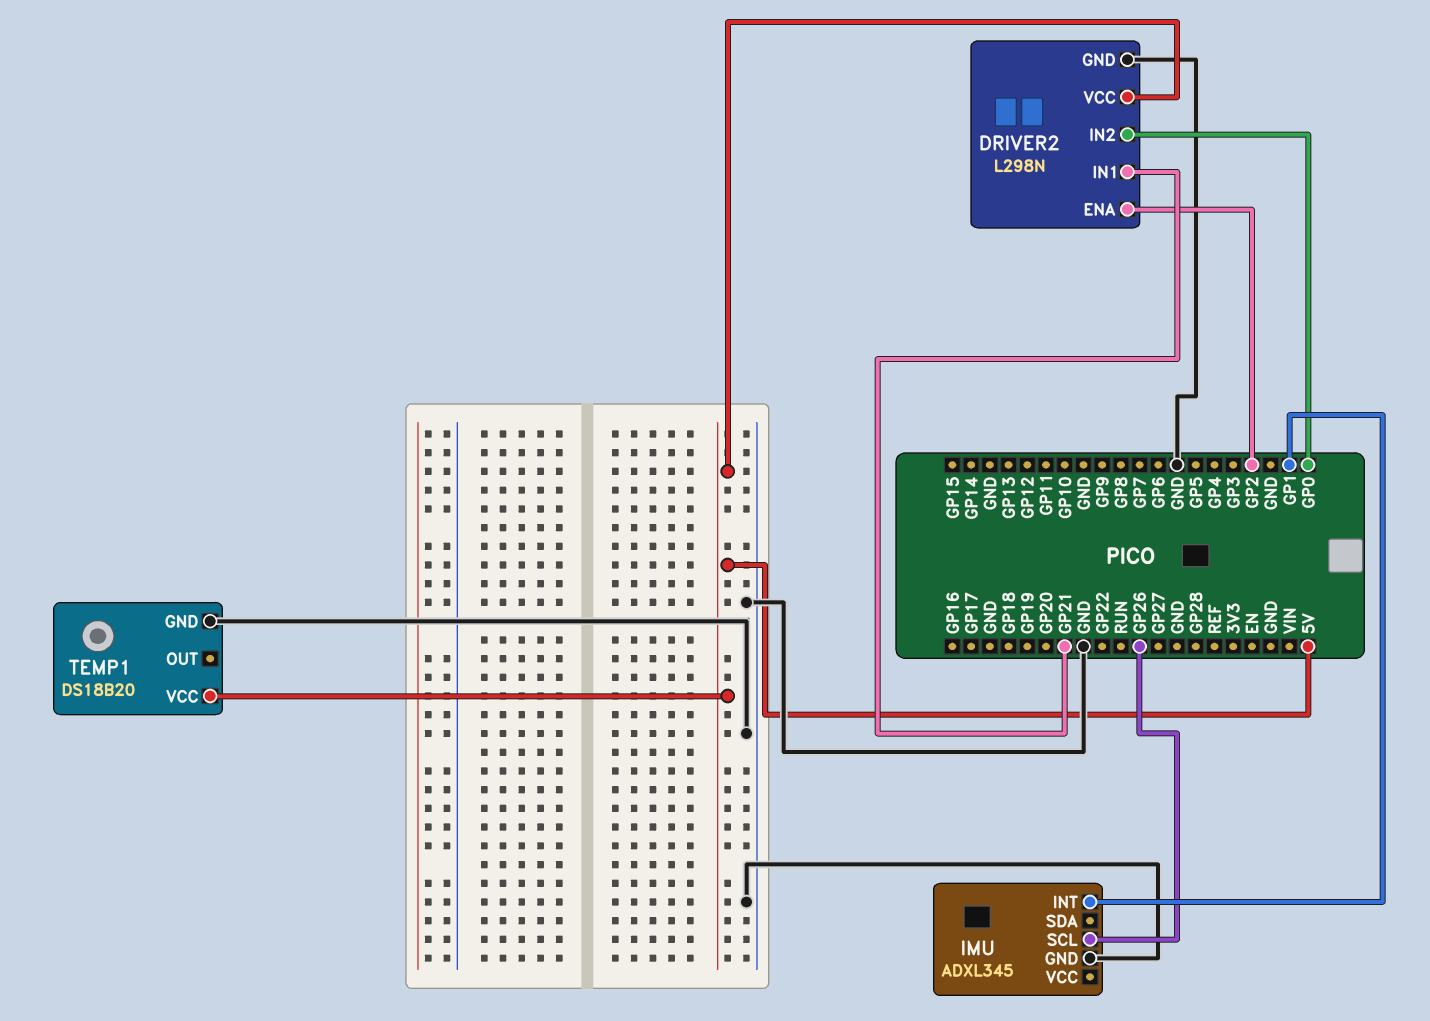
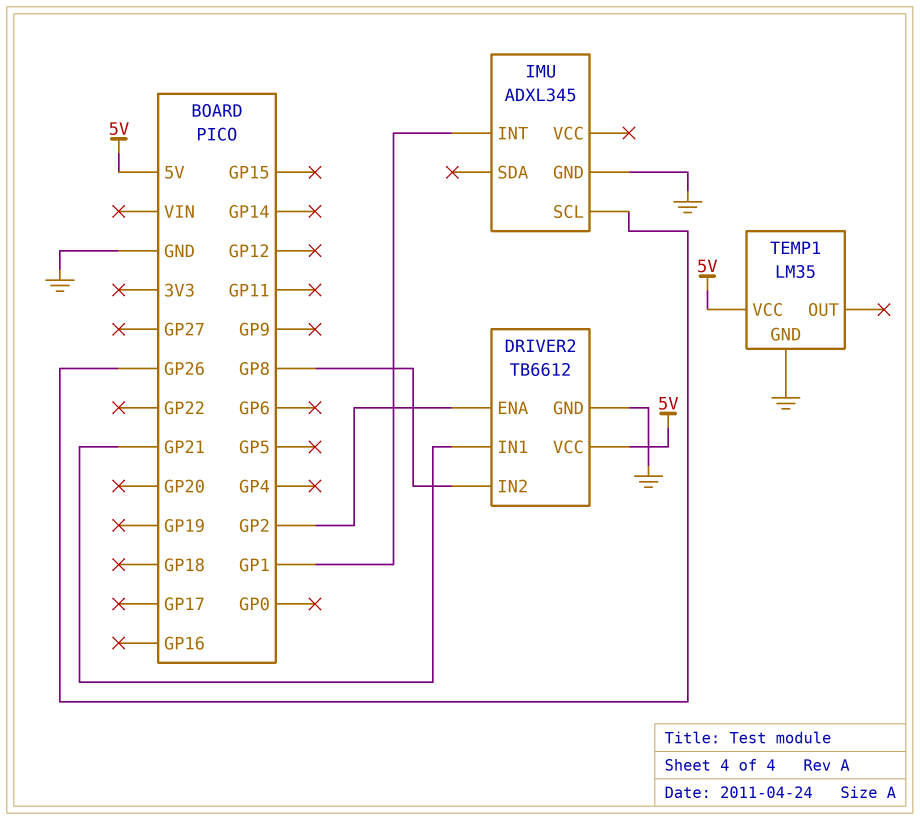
DRIVER2: L298N -> TB6612
DRIVER2 pin IN2: GP0 -> GP8
TEMP1: DS18B20 -> LM35

